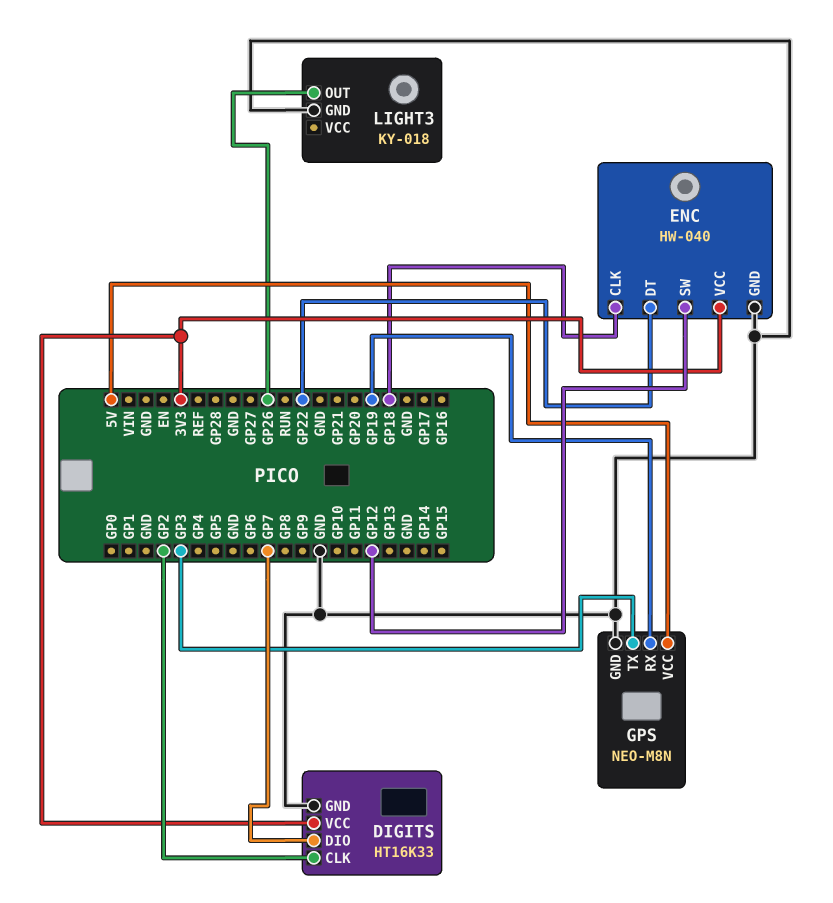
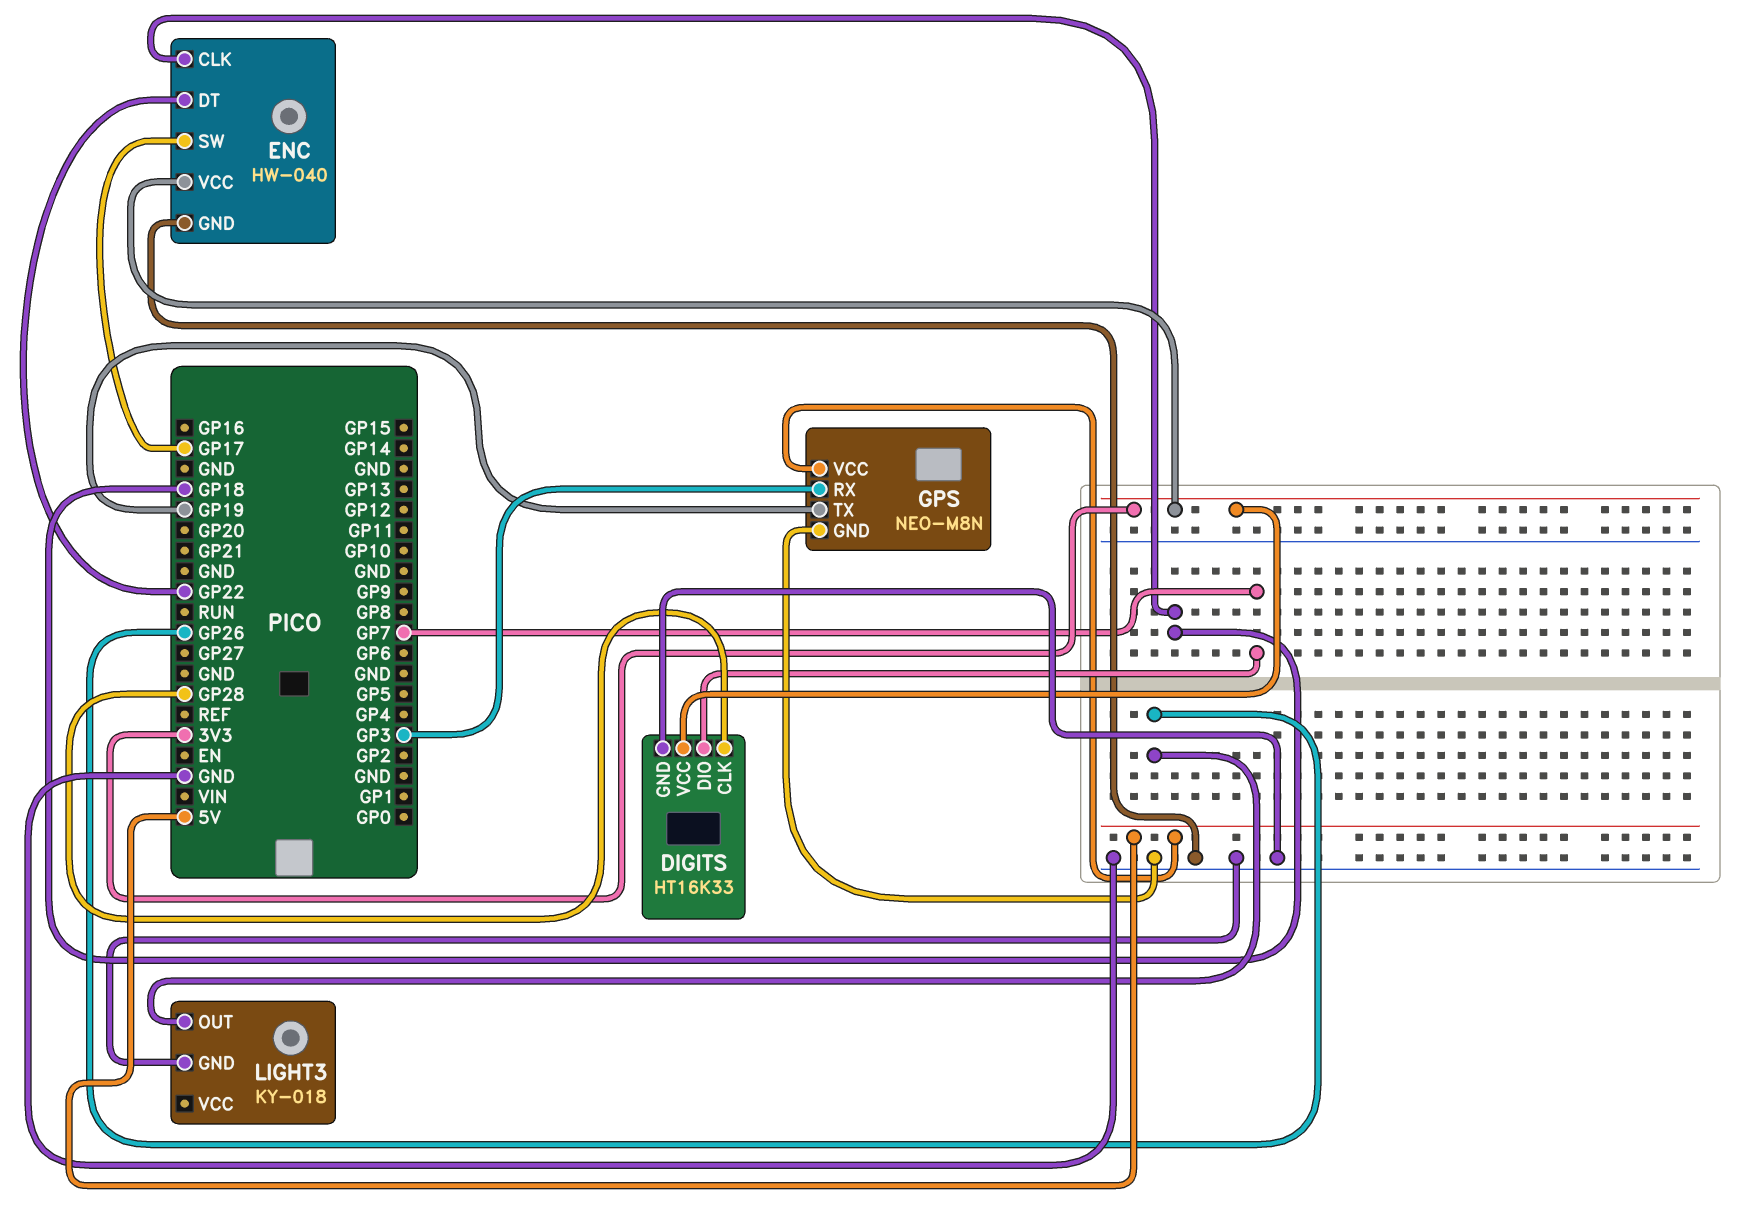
DIGITS pin CLK: GP2 -> GP28
ENC pin SW: GP12 -> GP17
GPS pin RX: GP19 -> GP3
GPS pin TX: GP3 -> GP19

